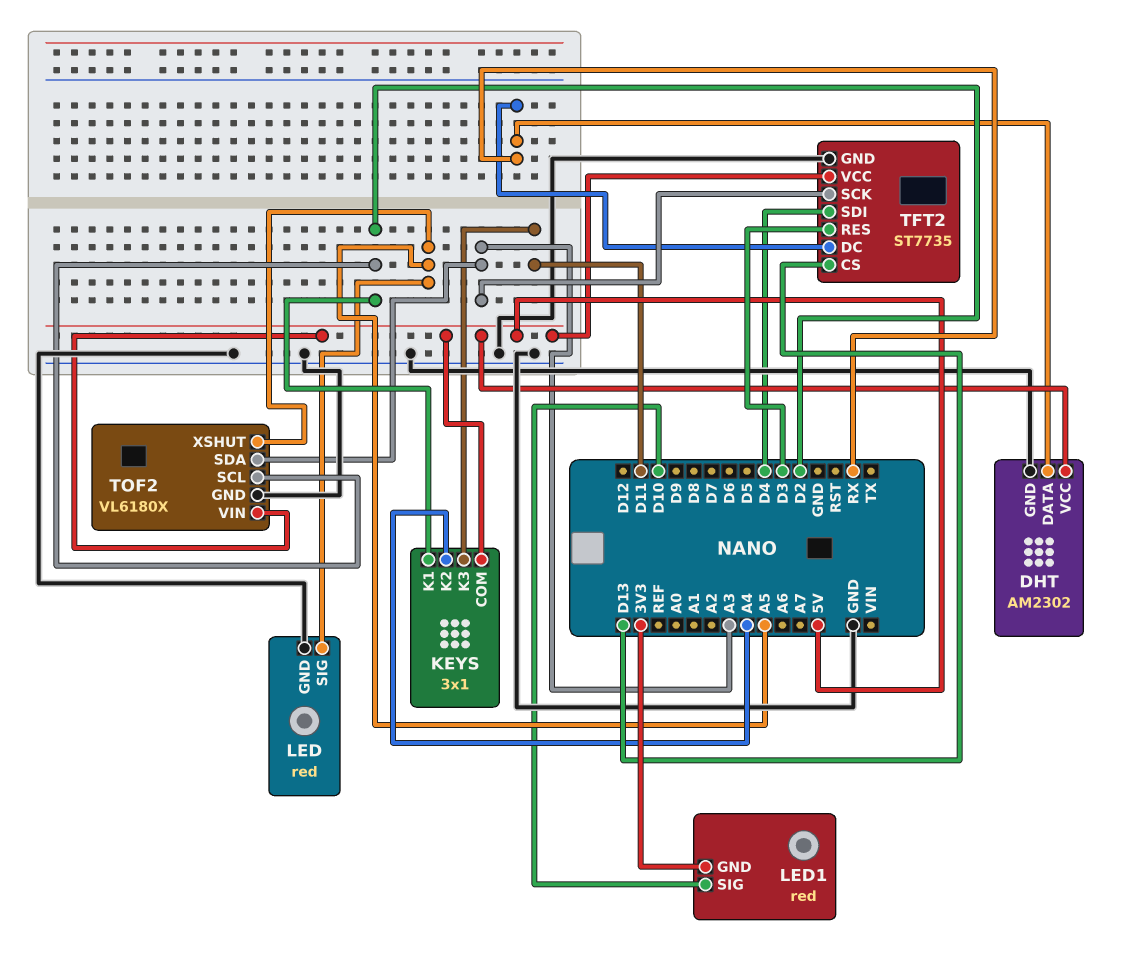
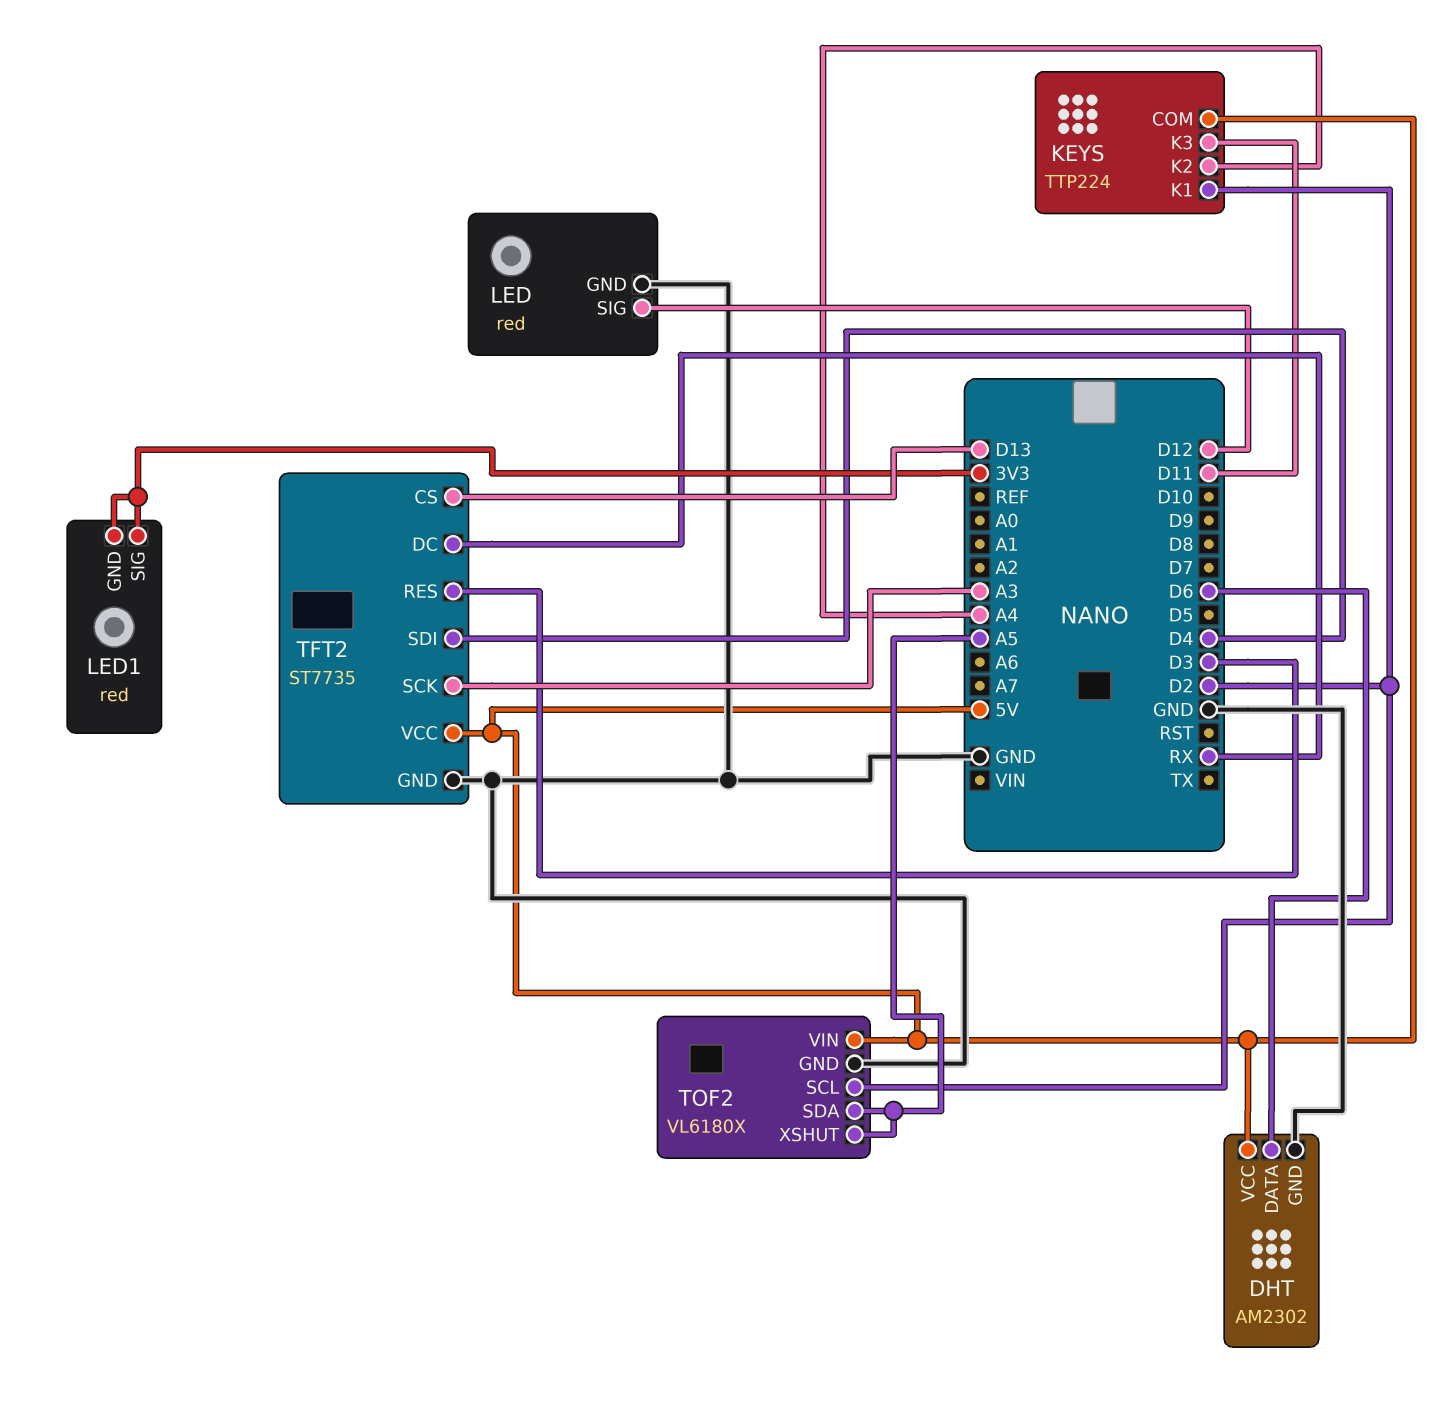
DHT pin DATA: RX -> D6
KEYS: 3x1 -> TTP224
LED pin SIG: A5 -> D12
LED1 pin SIG: D10 -> 3V3
TOF2 pin SDA: A3 -> A5

